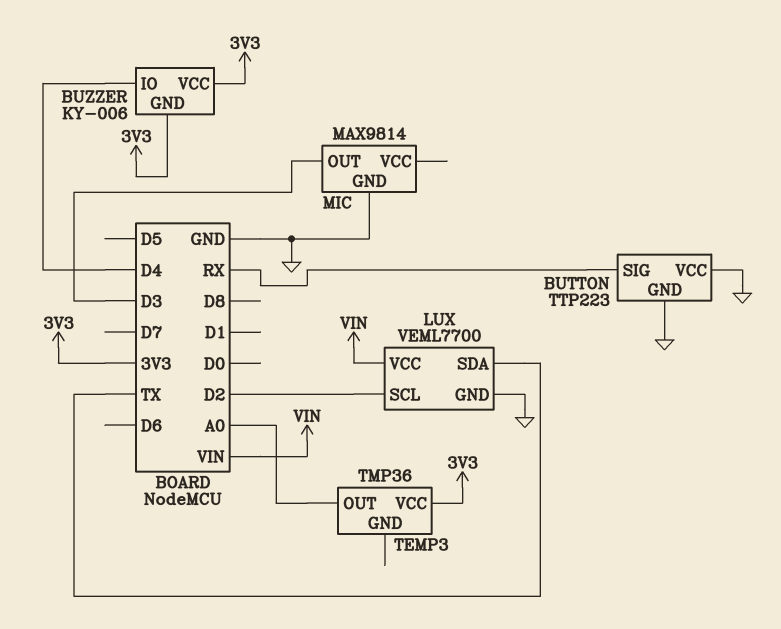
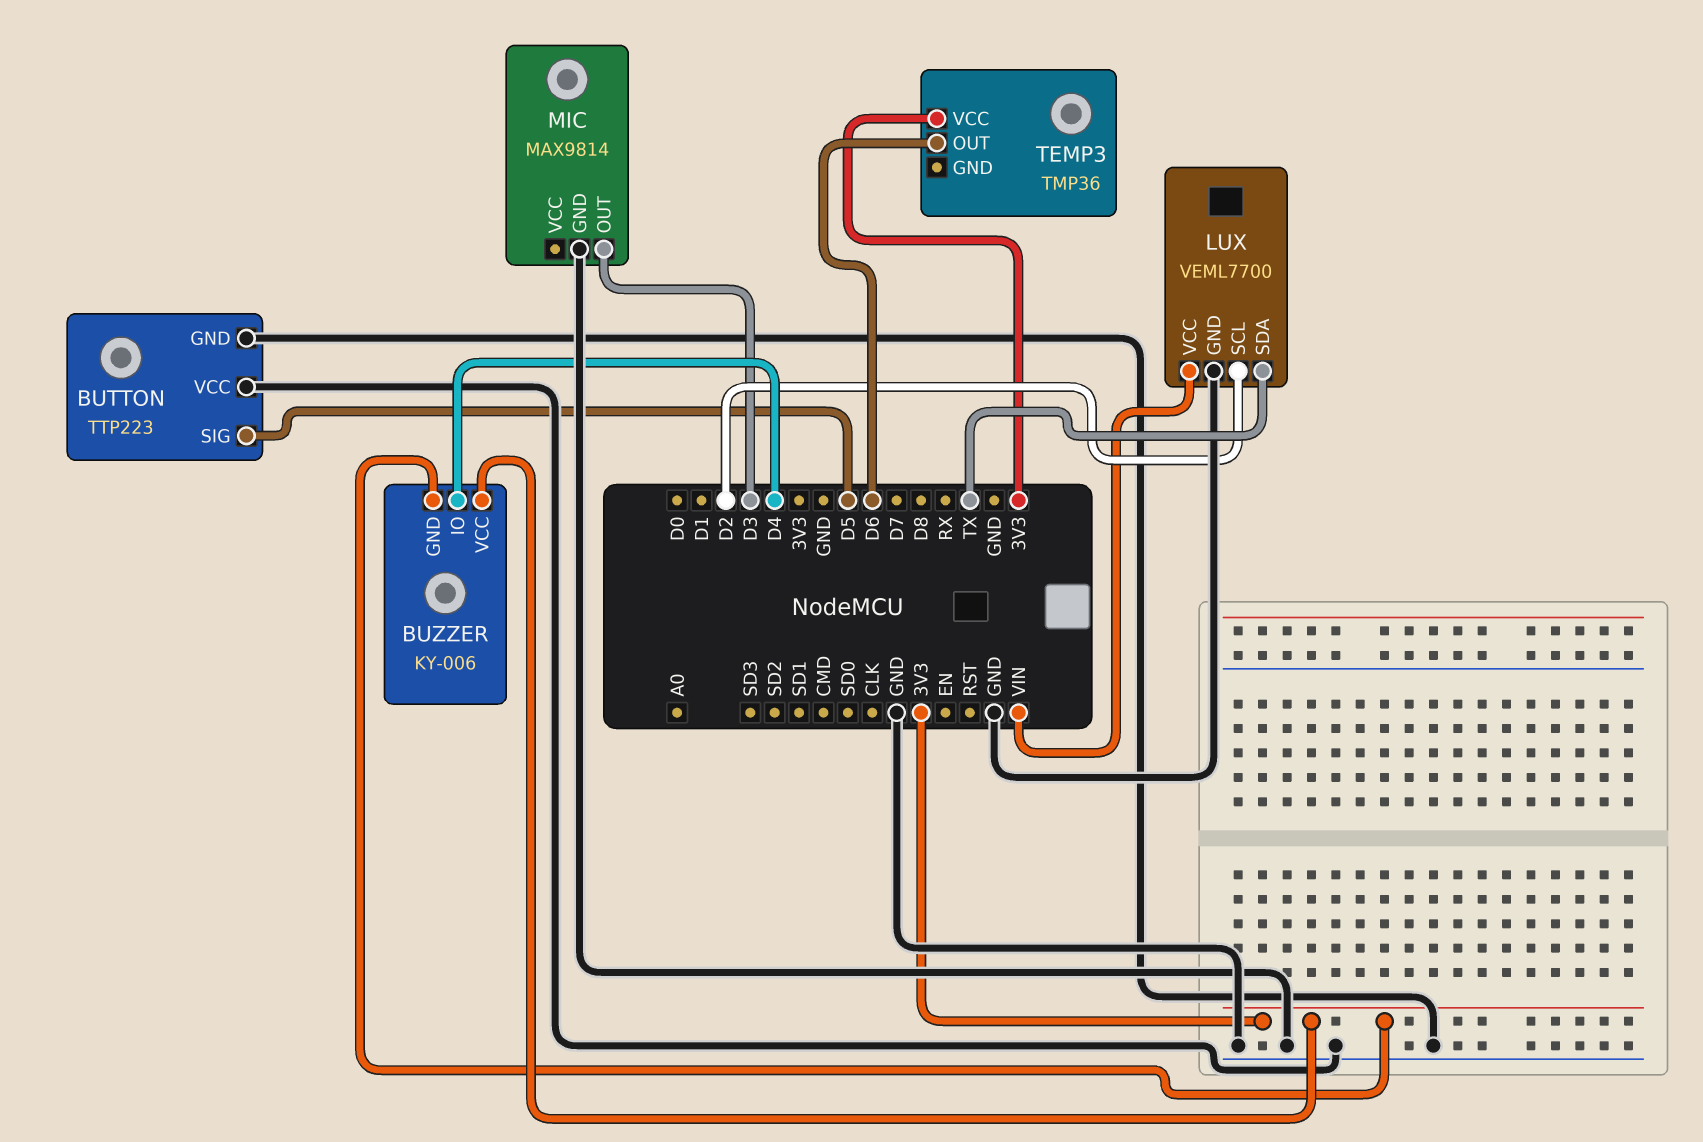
BUTTON pin SIG: RX -> D5
TEMP3 pin OUT: A0 -> D6

